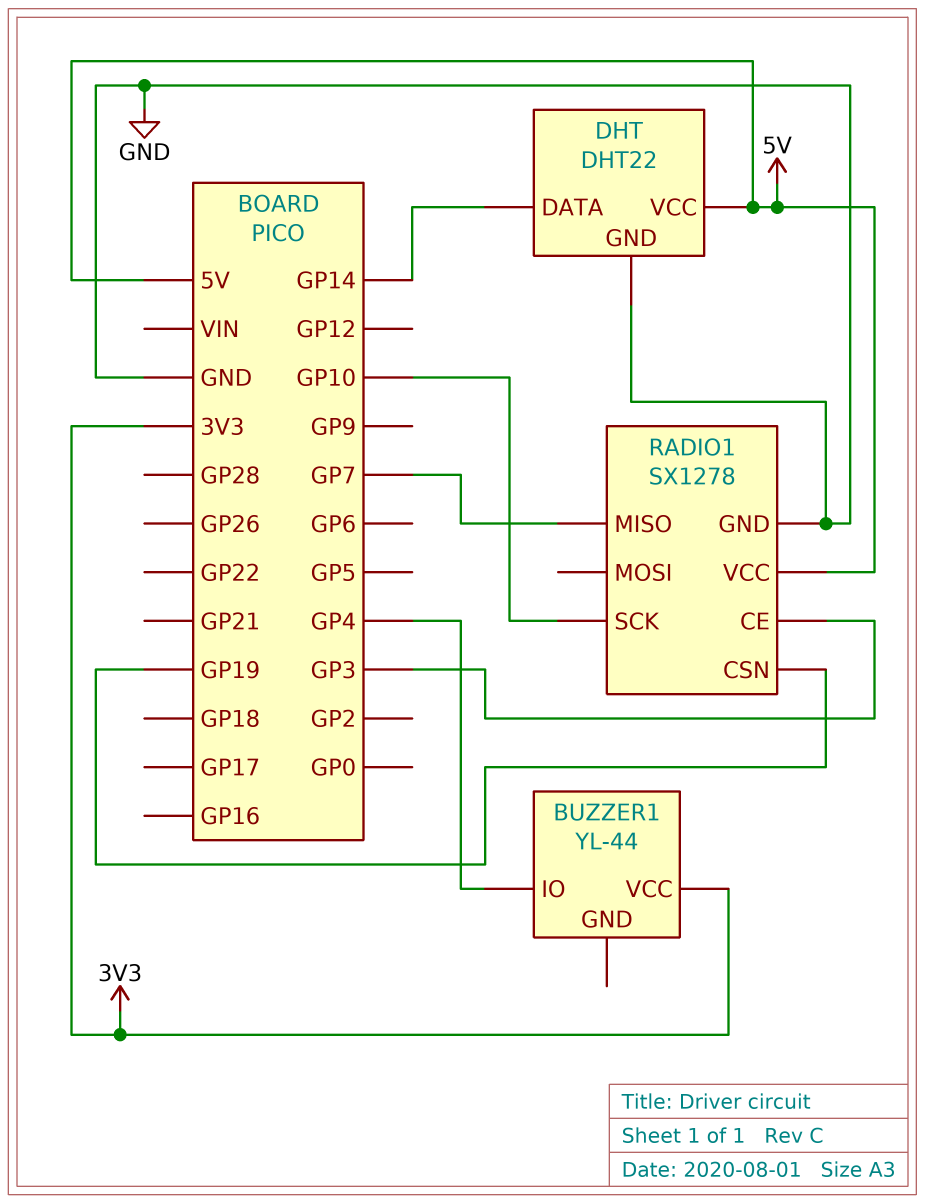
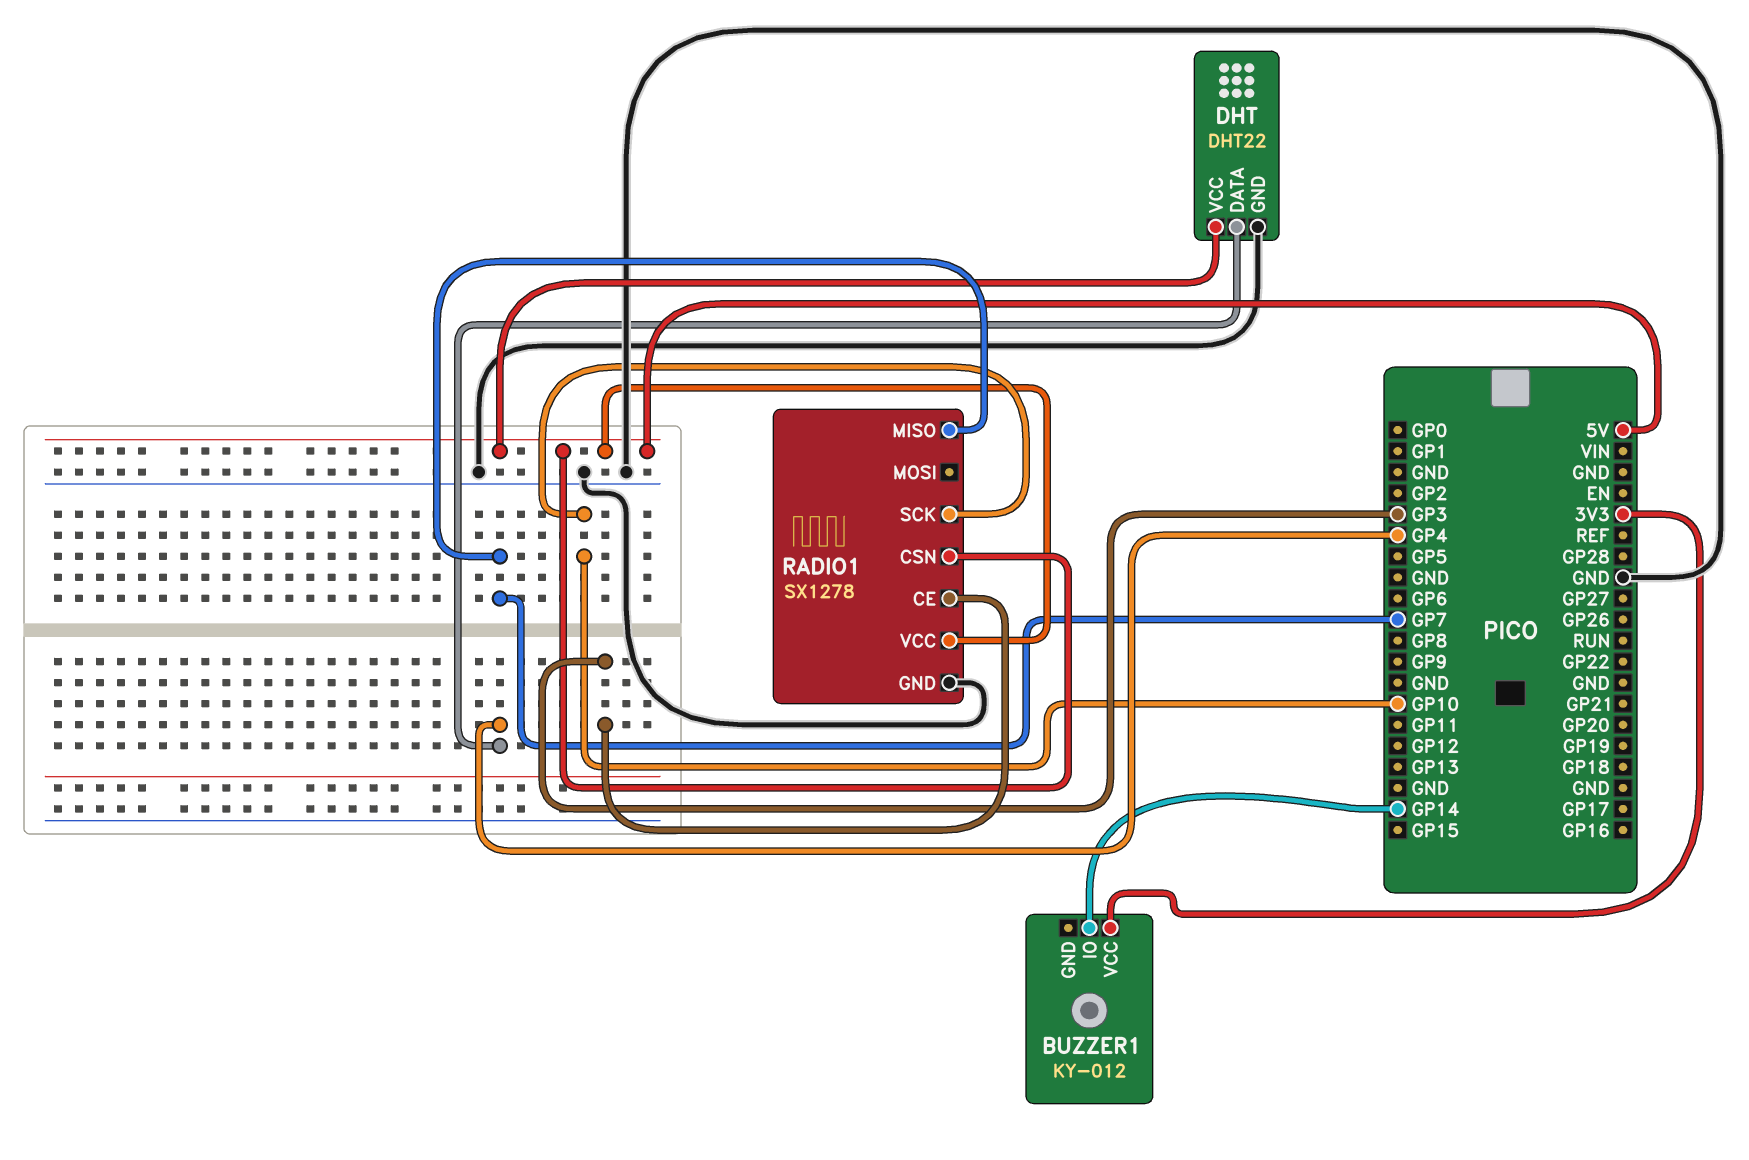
BUZZER1: YL-44 -> KY-012
BUZZER1 pin IO: GP4 -> GP14
DHT pin DATA: GP14 -> GP4
RADIO1 pin CSN: GP19 -> 5V

